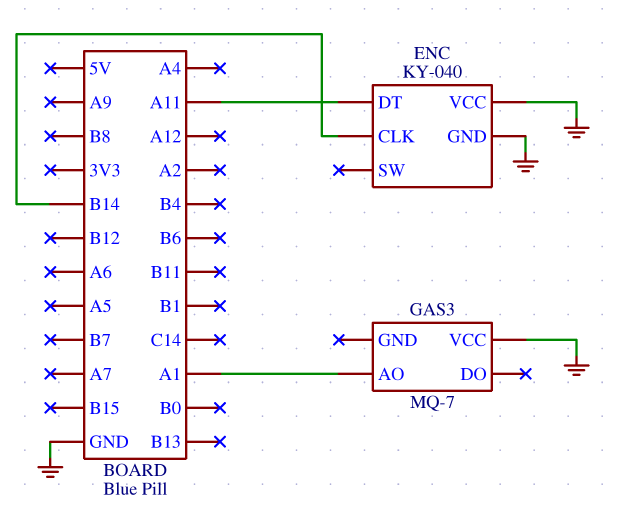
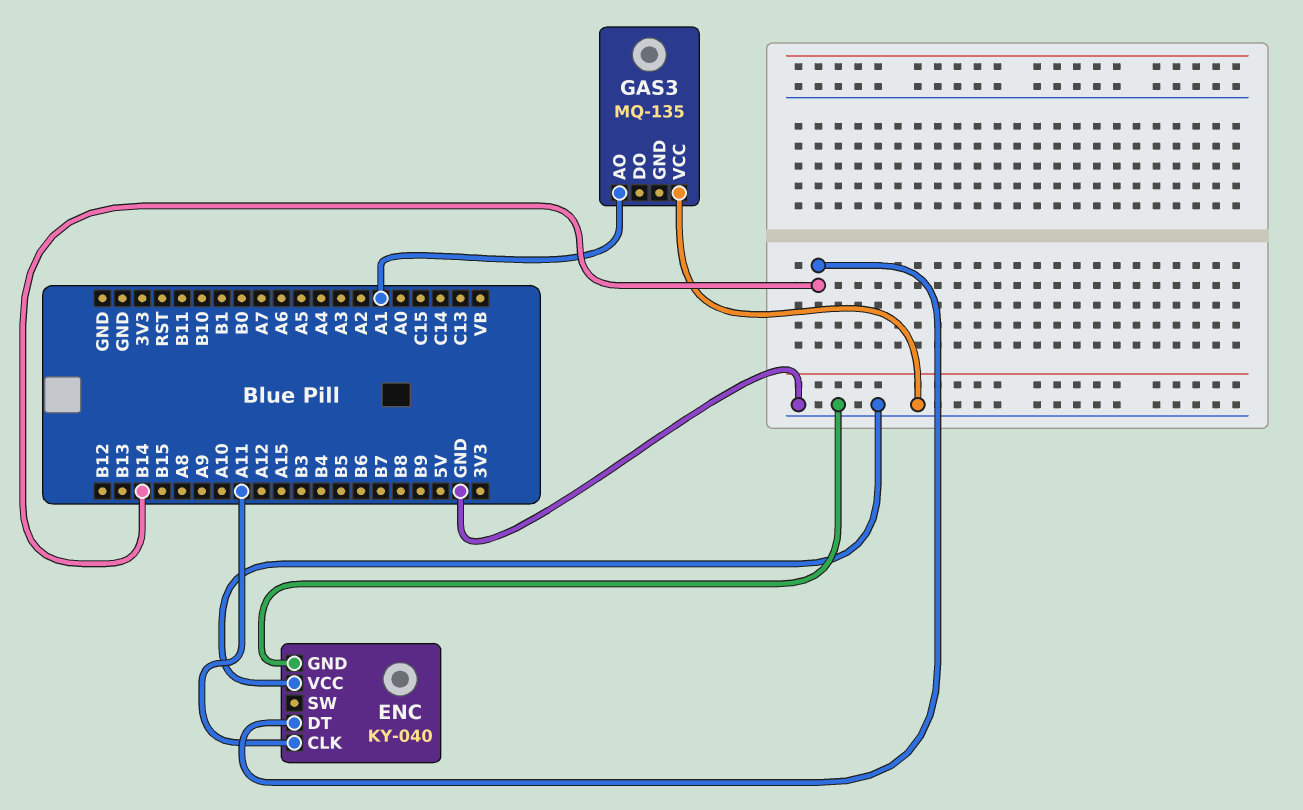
ENC pin CLK: B14 -> A11
ENC pin DT: A11 -> B14
GAS3: MQ-7 -> MQ-135

